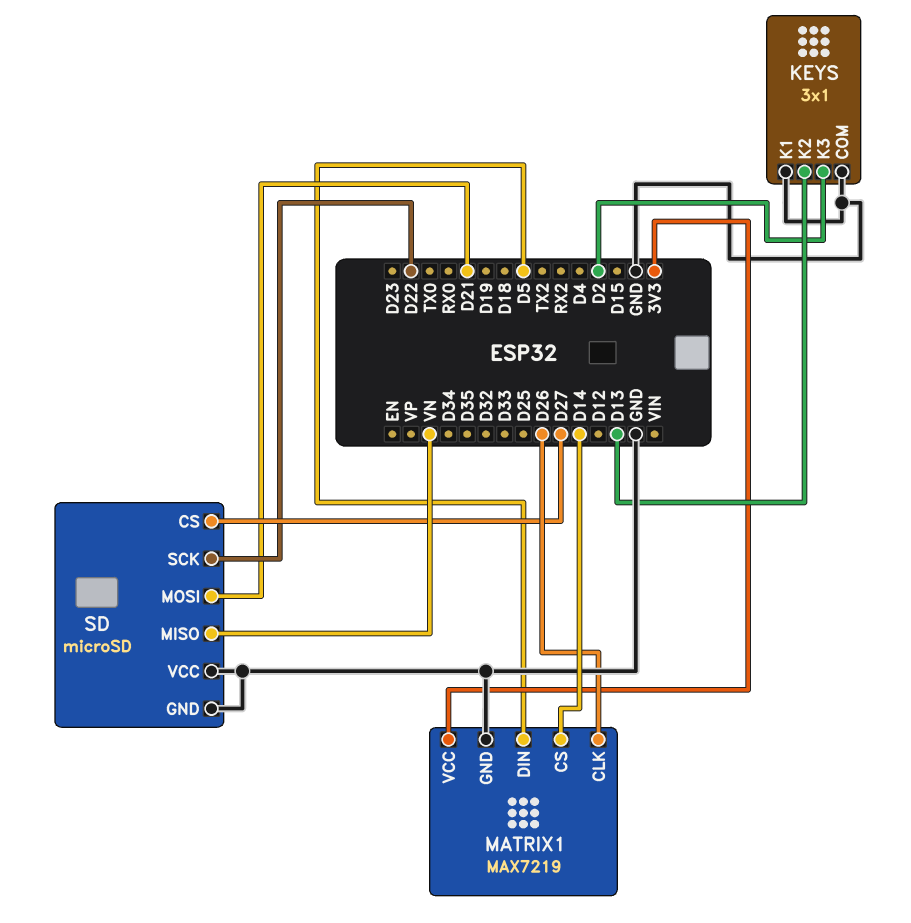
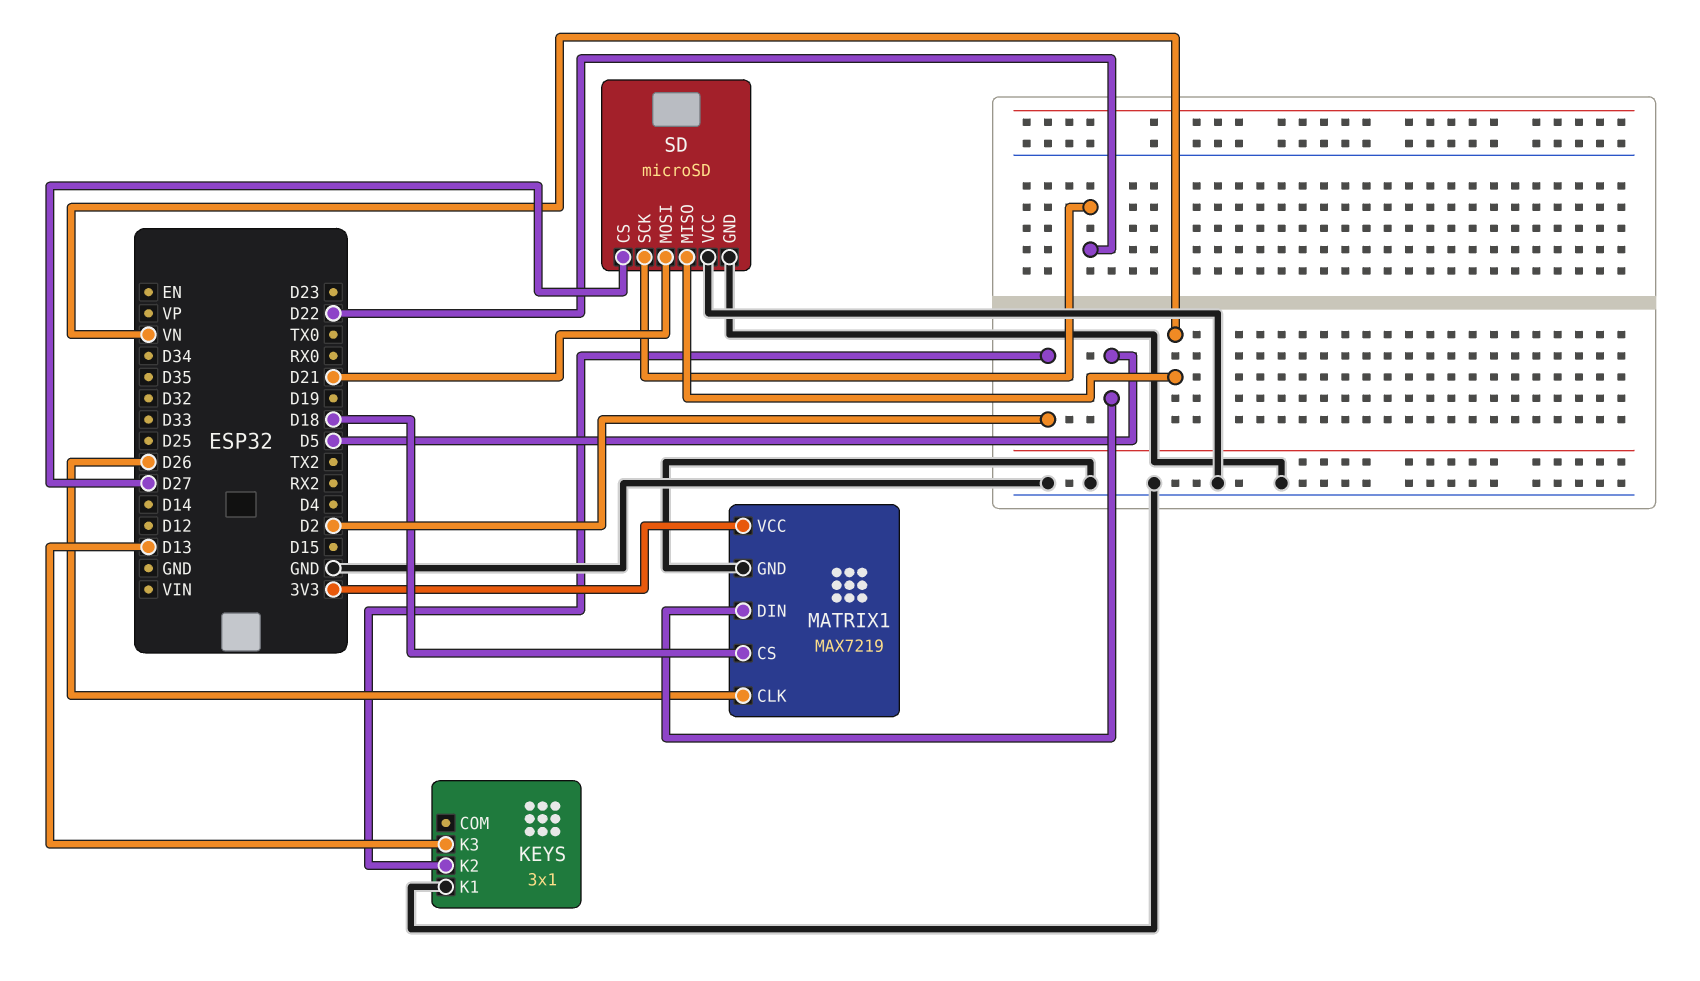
KEYS pin COM: GND -> none
KEYS pin K2: D13 -> D2
KEYS pin K3: D2 -> D13
MATRIX1 pin CS: D14 -> D18

